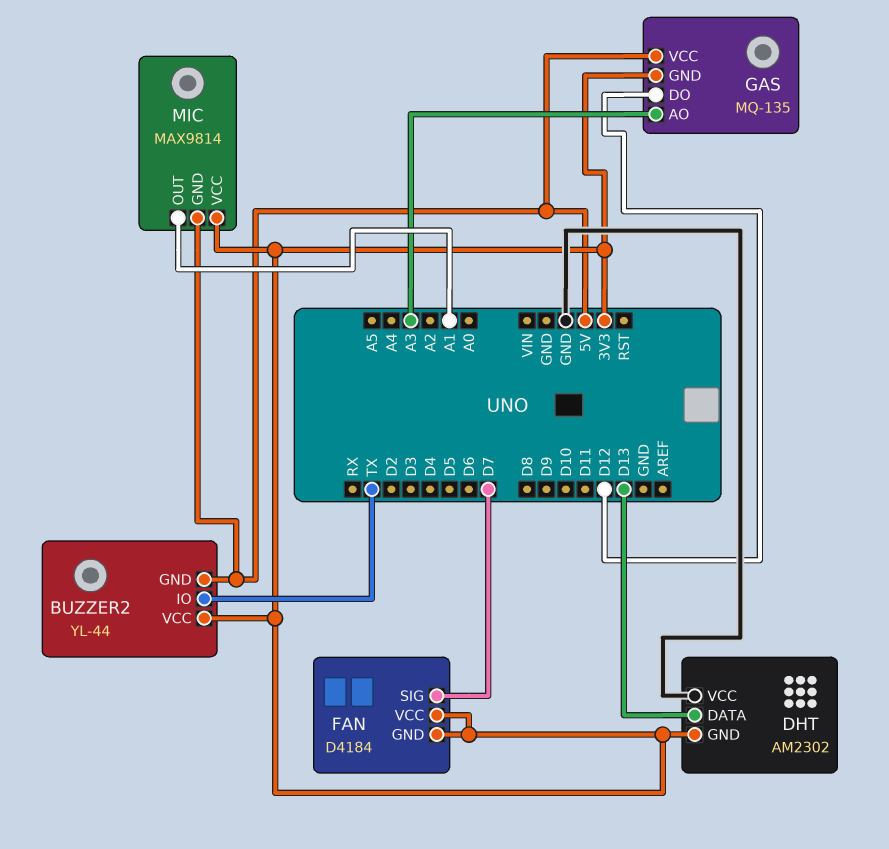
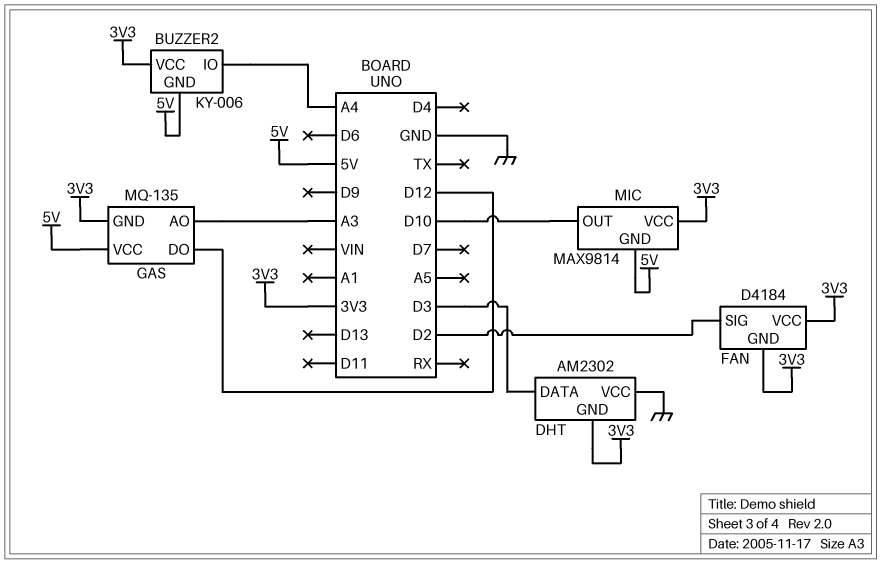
BUZZER2: YL-44 -> KY-006
BUZZER2 pin IO: TX -> A4
DHT pin DATA: D13 -> D3
FAN pin SIG: D7 -> D2
MIC pin OUT: A1 -> D10

